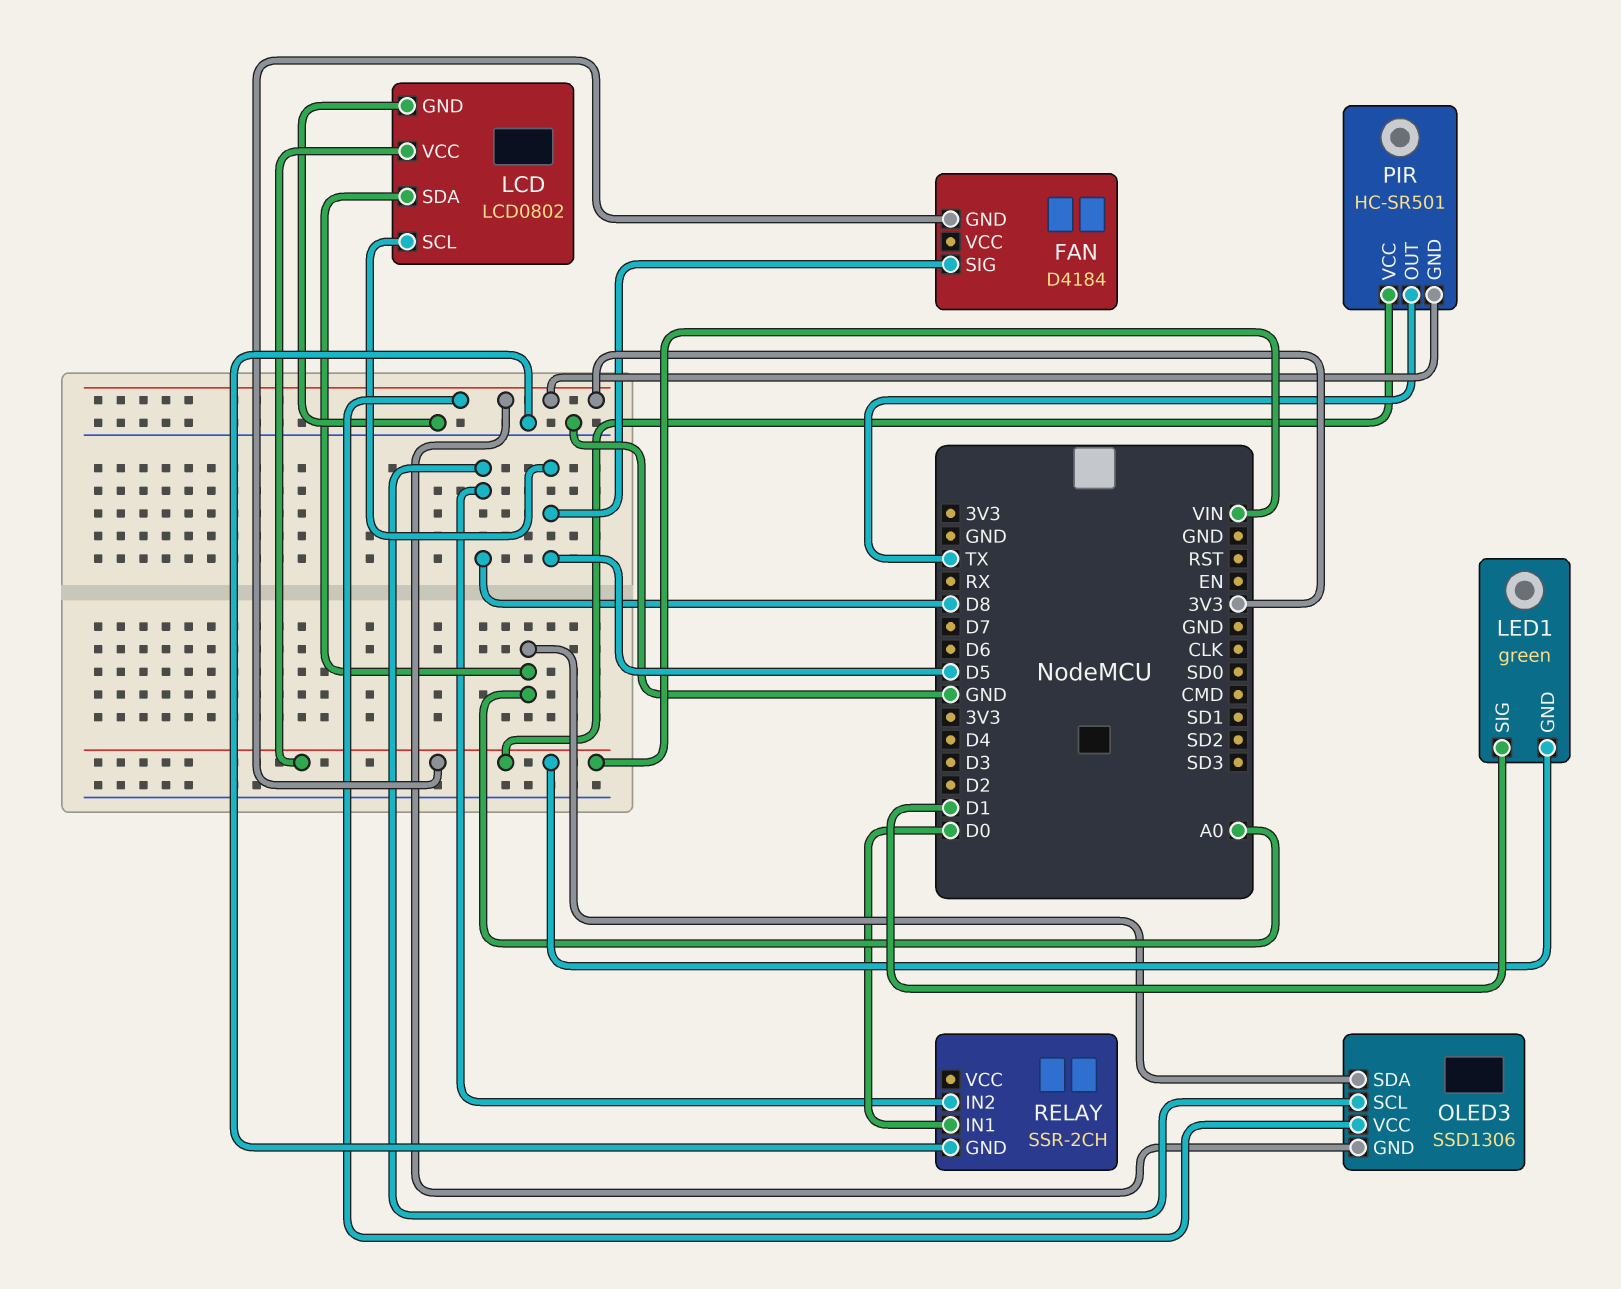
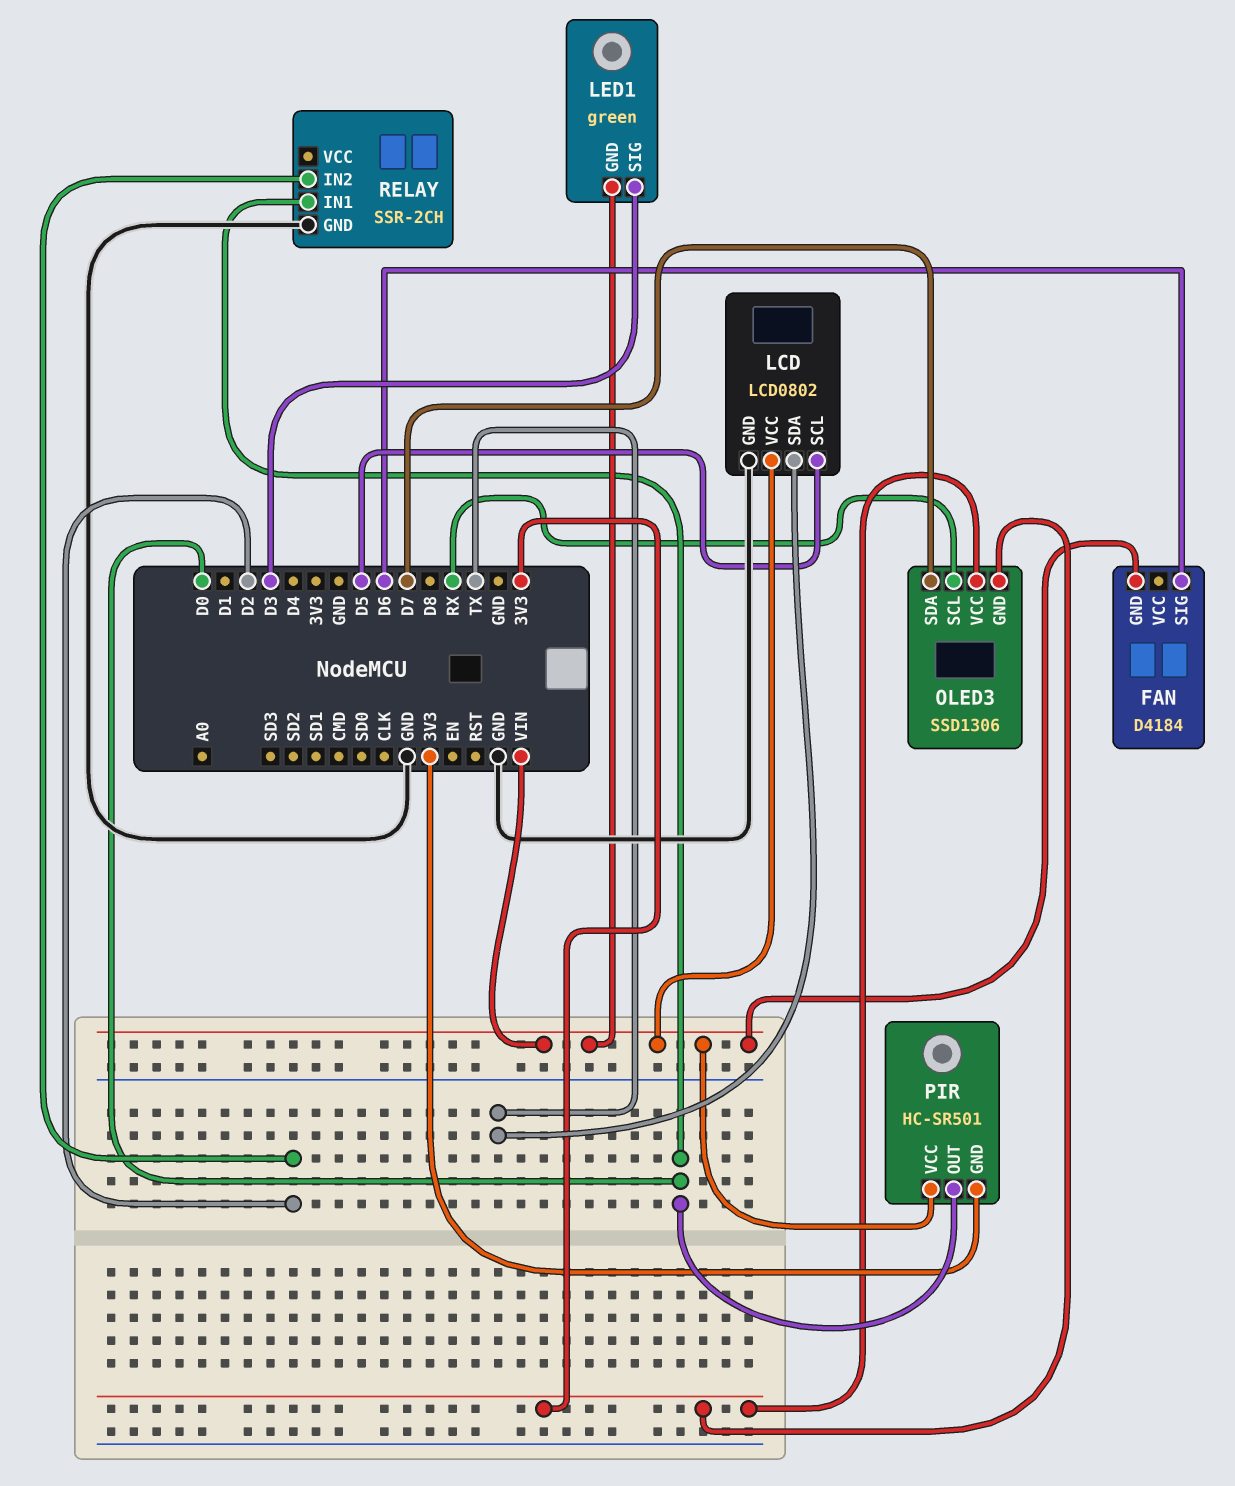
FAN pin SIG: D5 -> D6
LCD pin SDA: A0 -> TX
LED1 pin SIG: D1 -> D3
OLED3 pin SCL: D8 -> RX
OLED3 pin SDA: A0 -> D7
PIR pin OUT: TX -> D0
RELAY pin IN2: D8 -> D2

